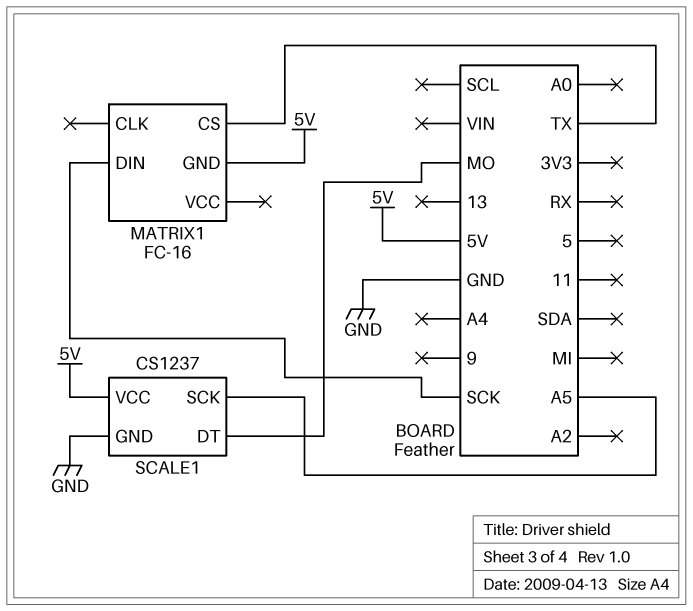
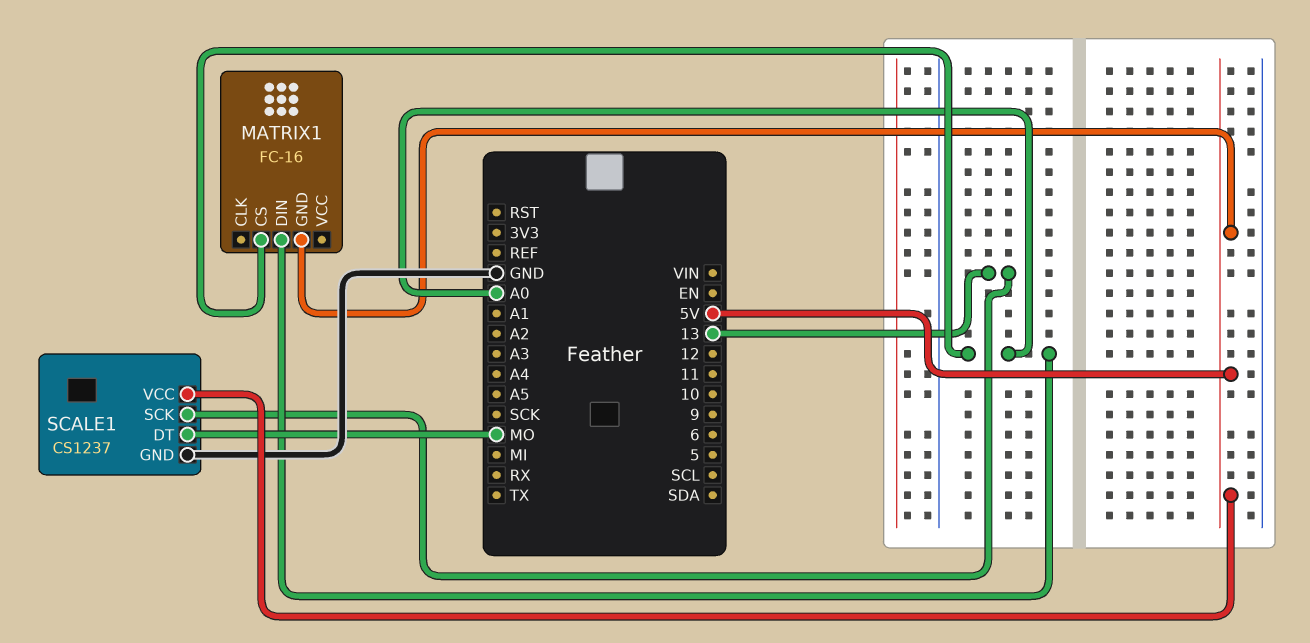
MATRIX1 pin CS: TX -> A0
MATRIX1 pin DIN: SCK -> A0
SCALE1 pin SCK: A5 -> 13

